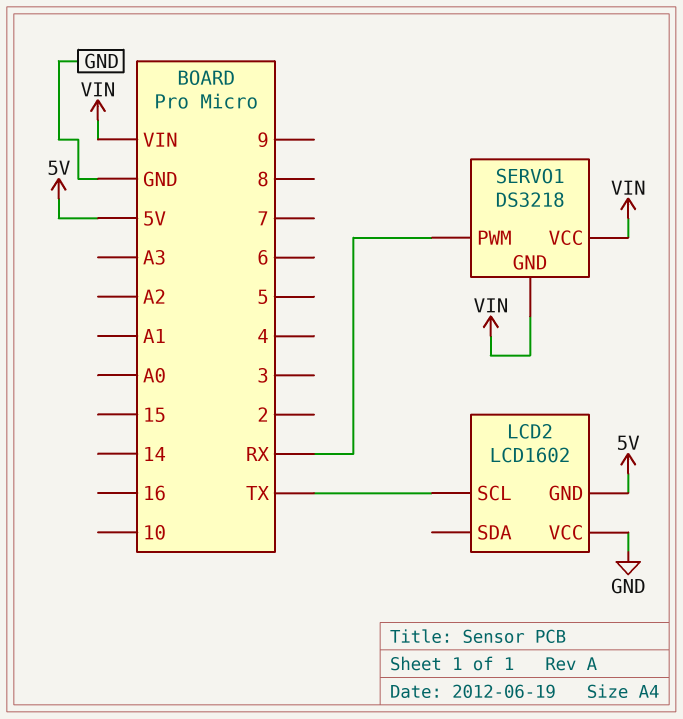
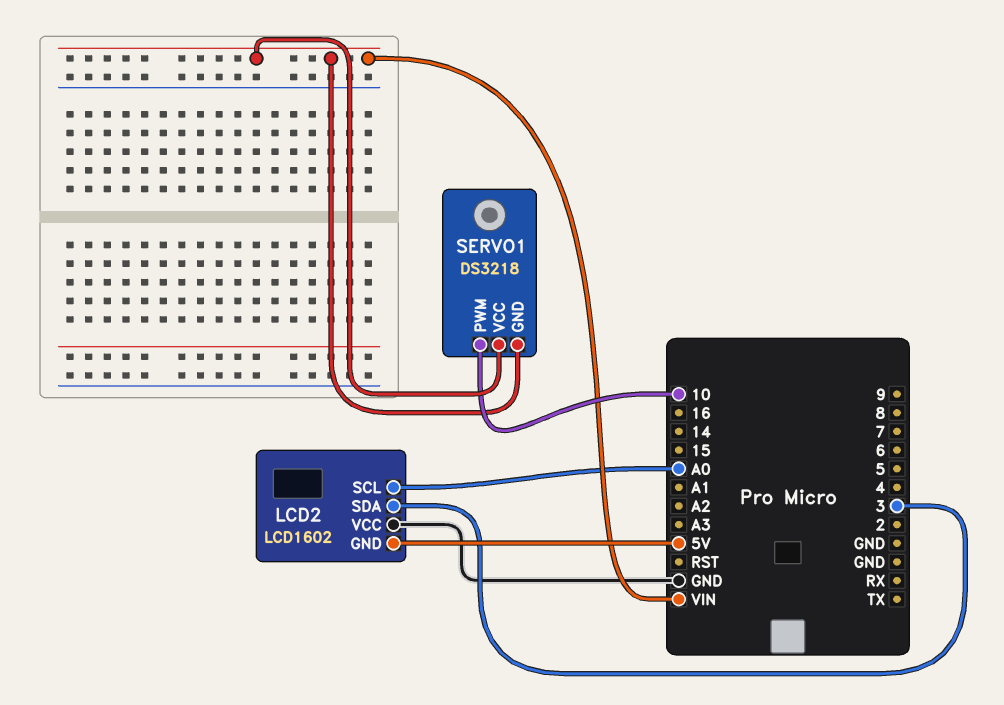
LCD2 pin SCL: TX -> A0
LCD2 pin SDA: none -> 3
SERVO1 pin PWM: RX -> 10

